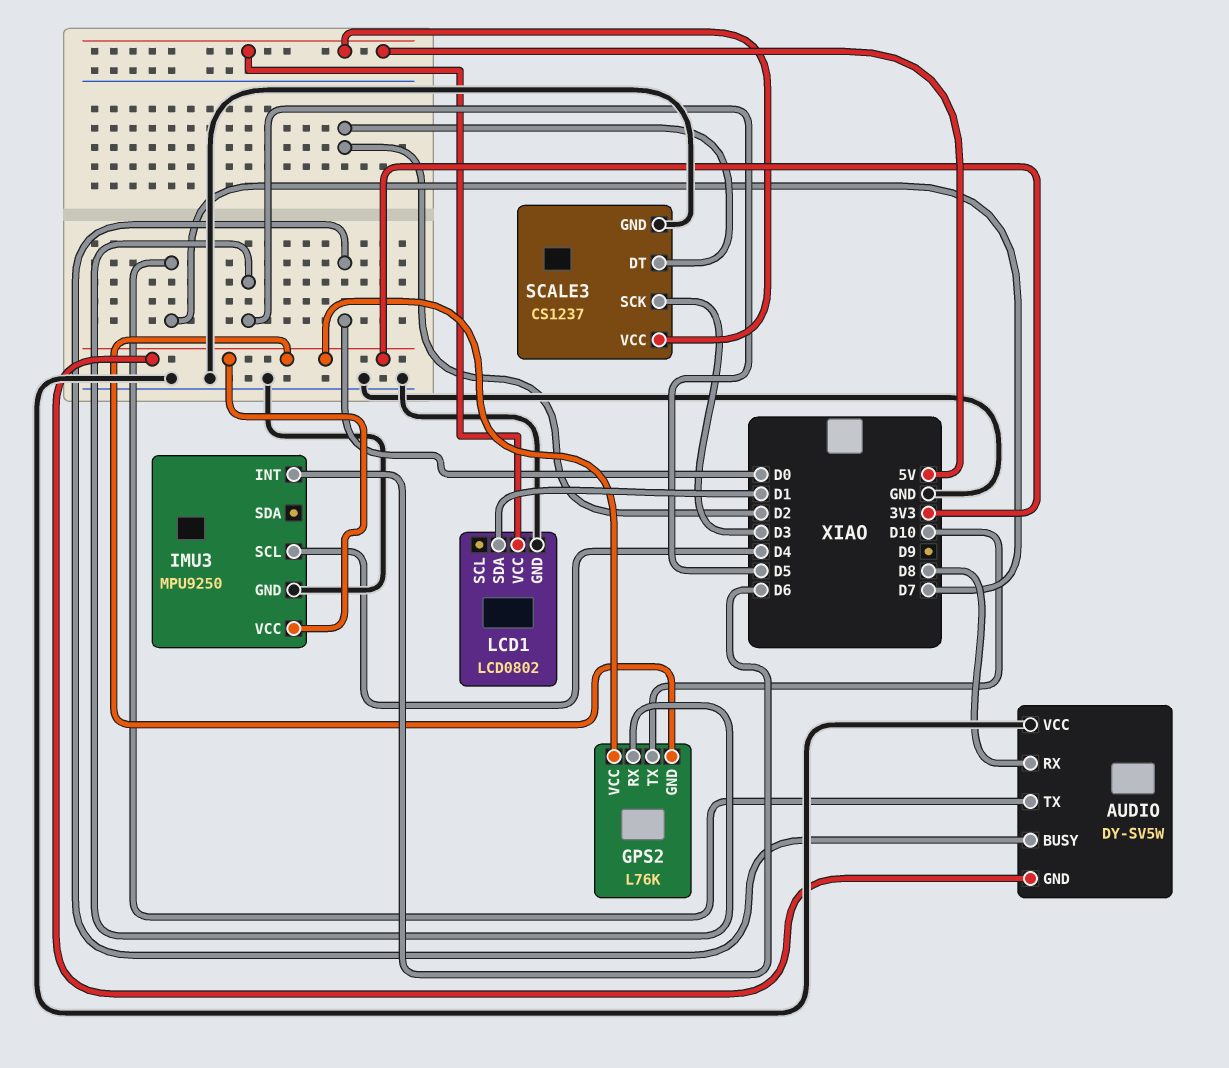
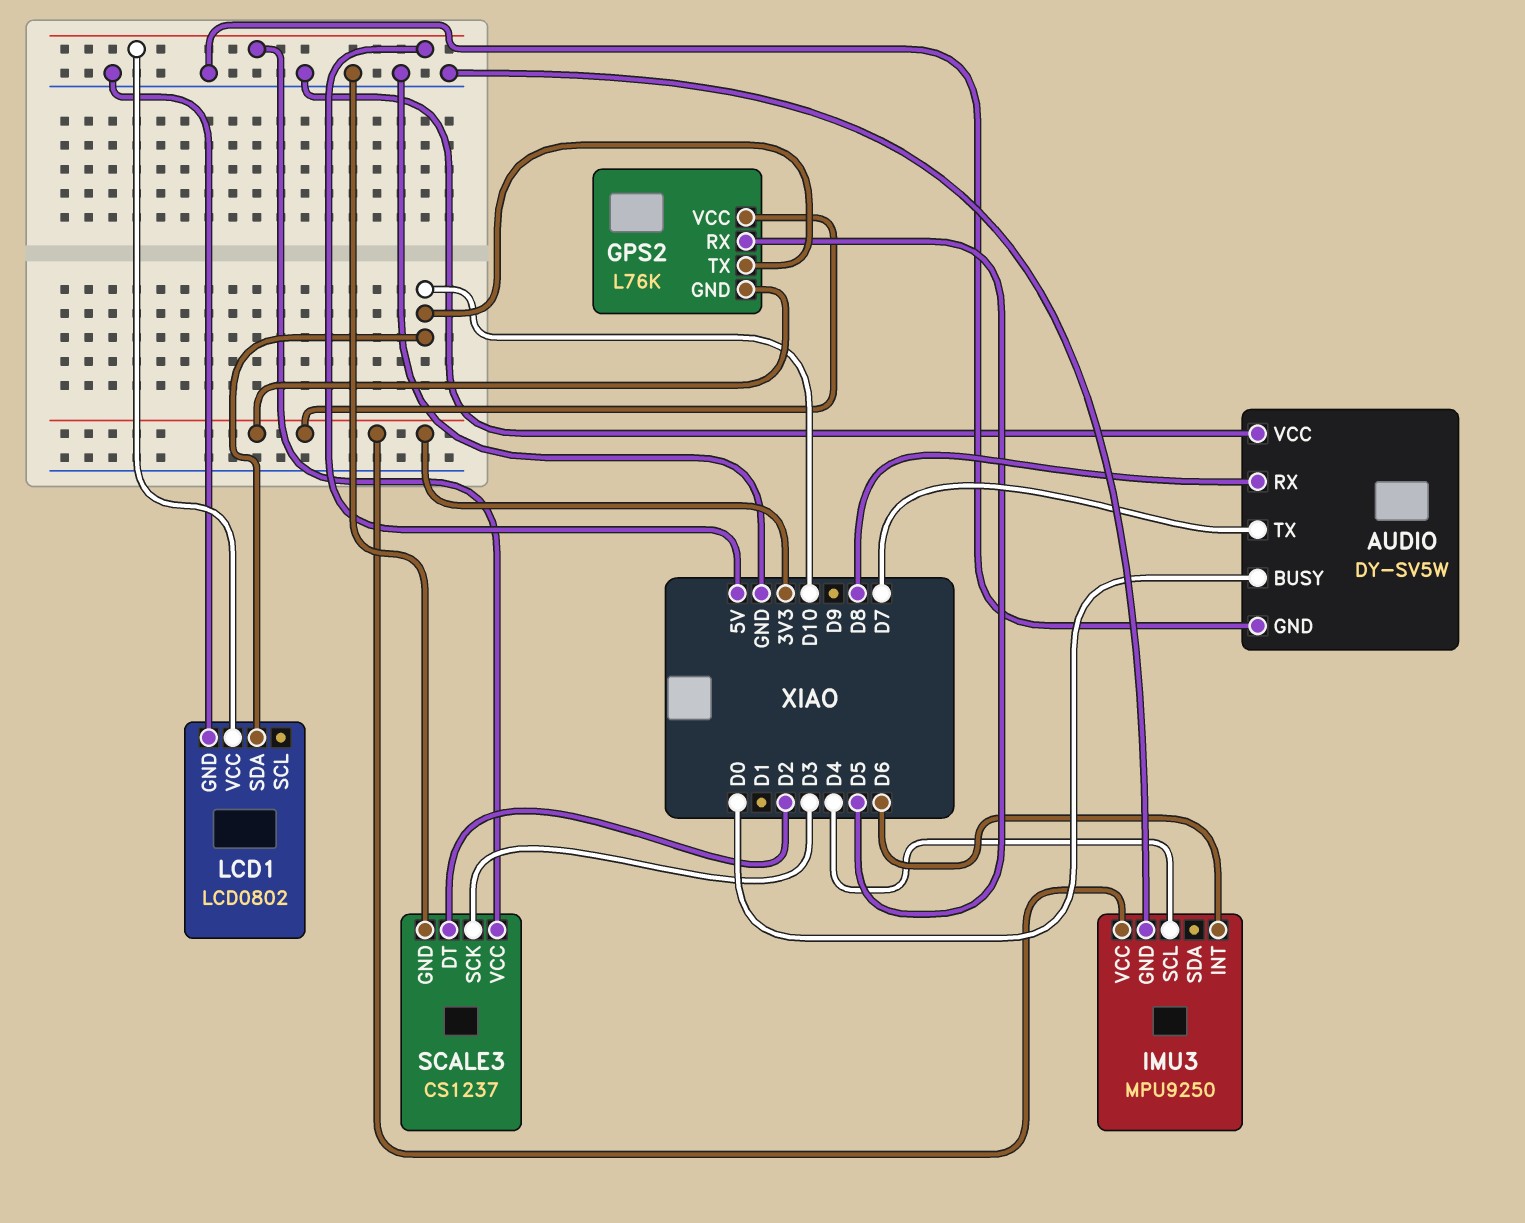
AUDIO pin GND: 3V3 -> GND
LCD1 pin SDA: D1 -> D10

